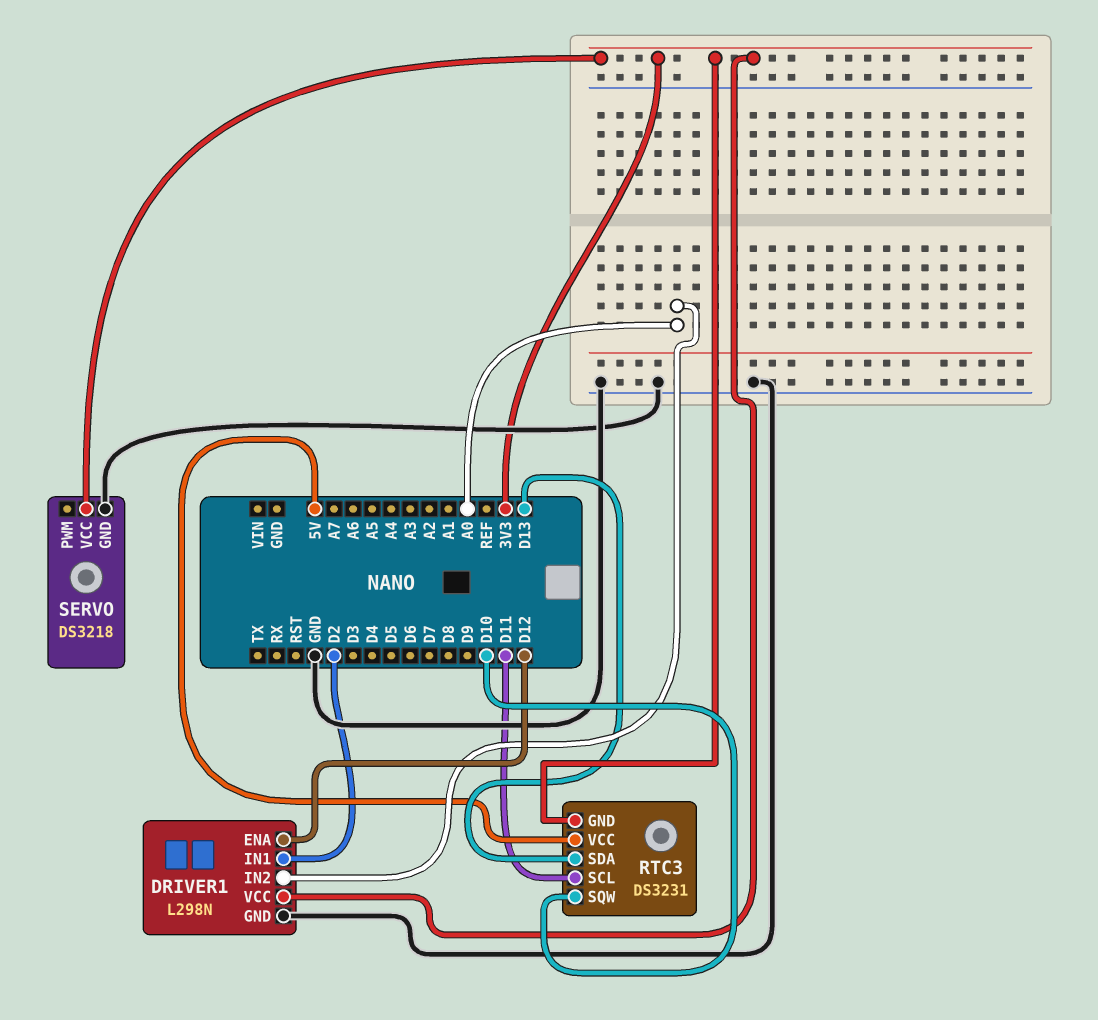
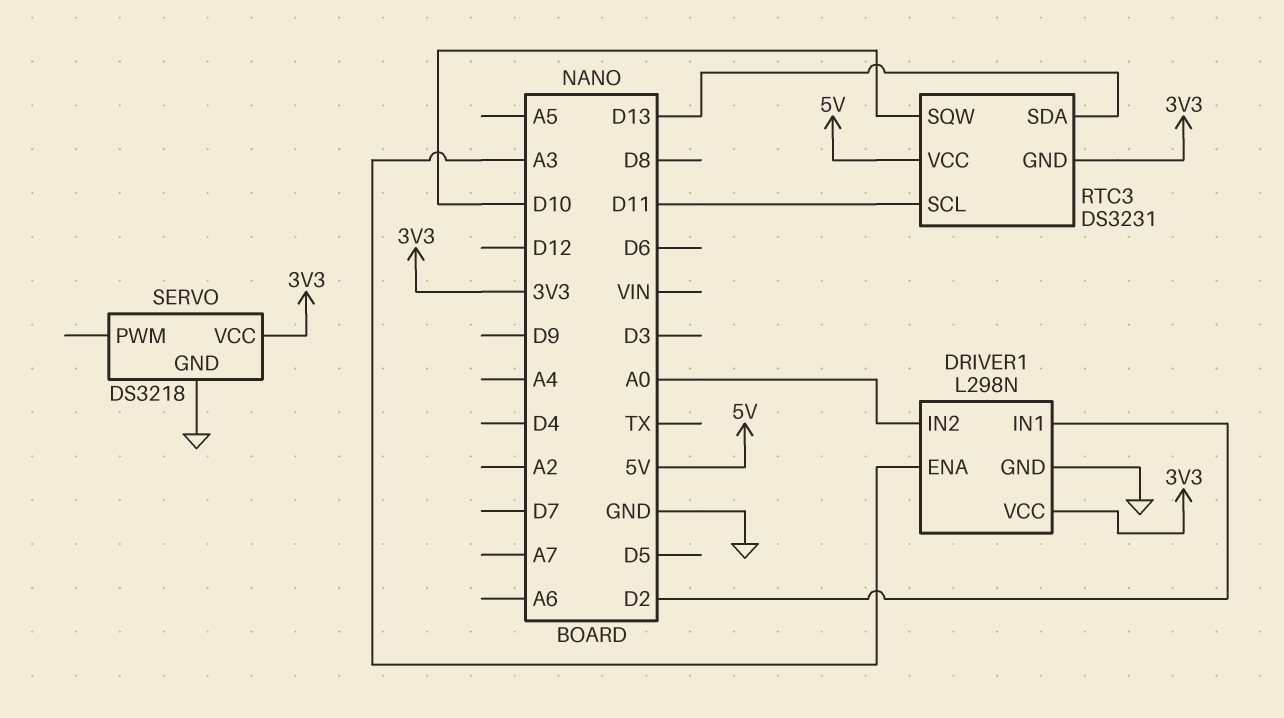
DRIVER1 pin ENA: D12 -> A3

